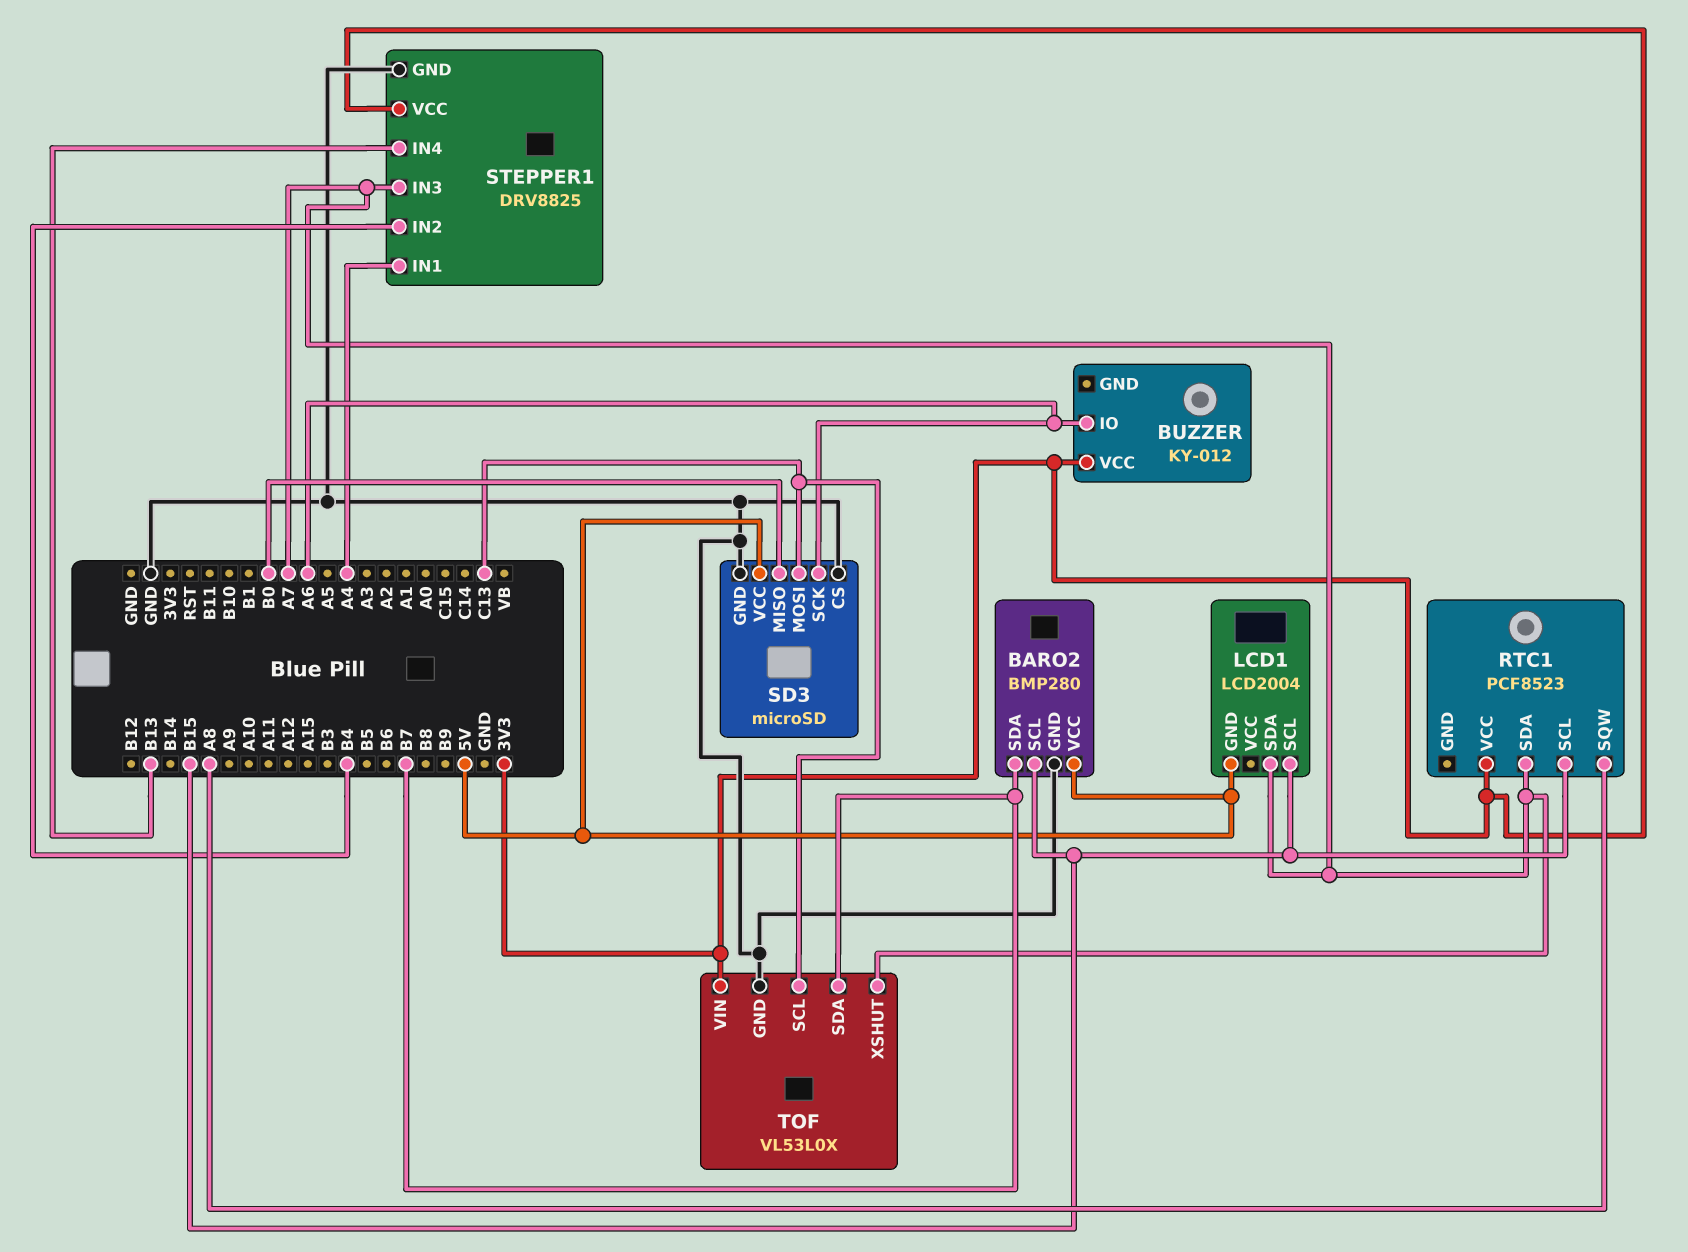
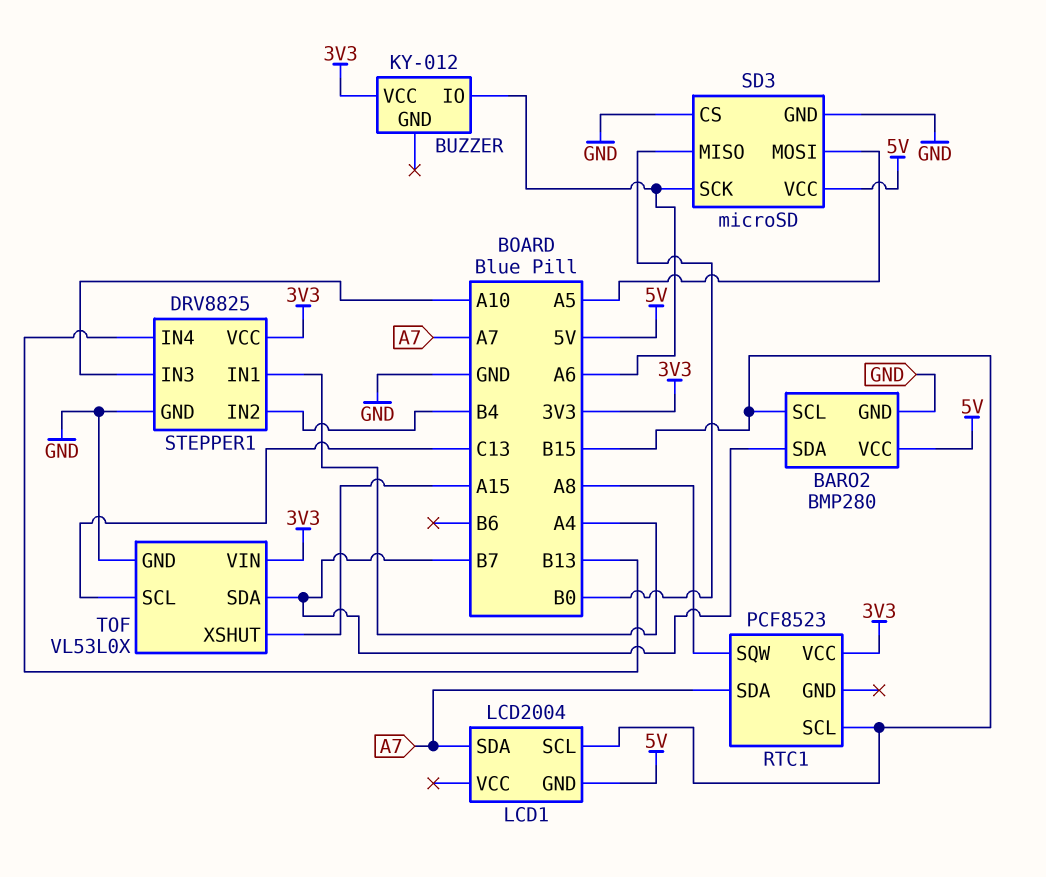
SD3 pin MOSI: C13 -> A5
STEPPER1 pin IN3: A7 -> A10
TOF pin XSHUT: A7 -> A15

